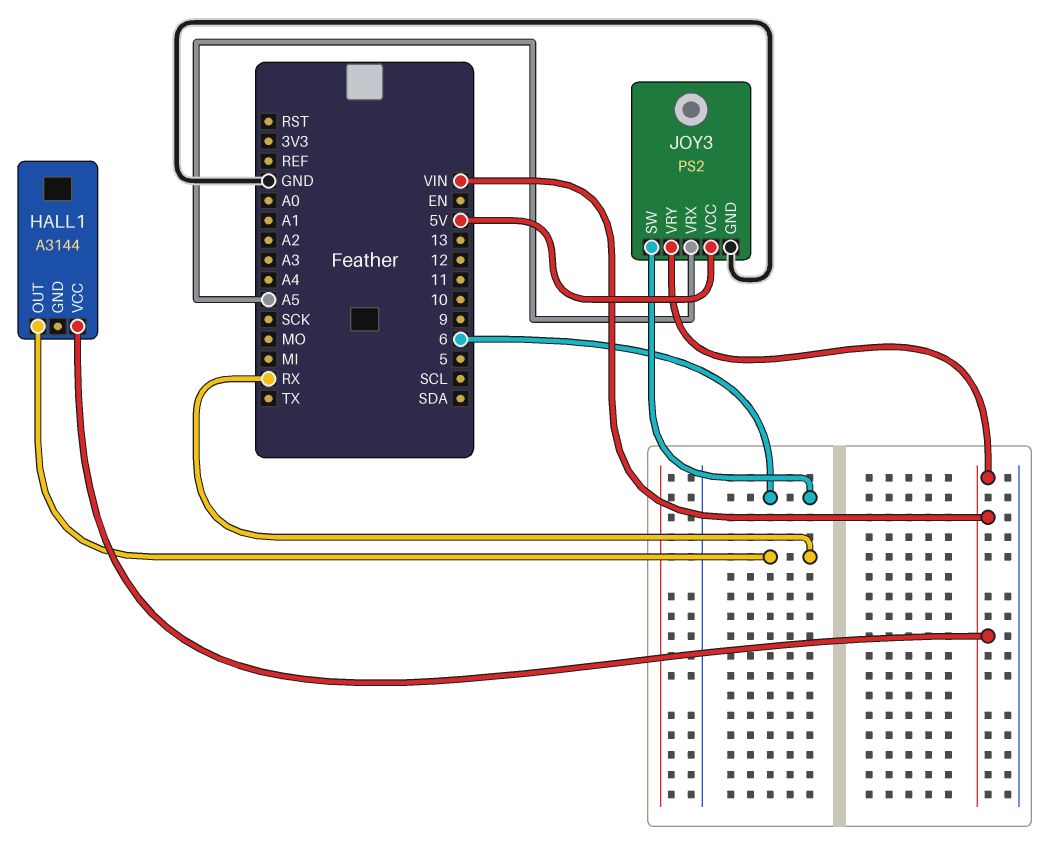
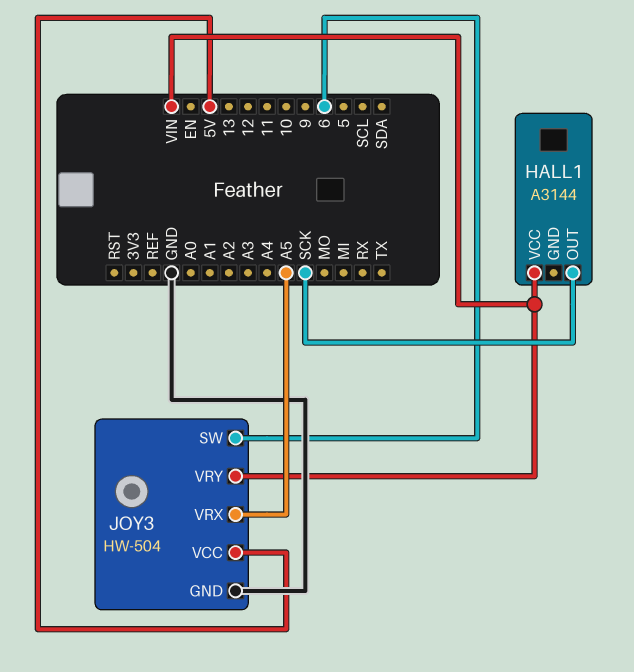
HALL1 pin OUT: RX -> SCK
JOY3: PS2 -> HW-504

